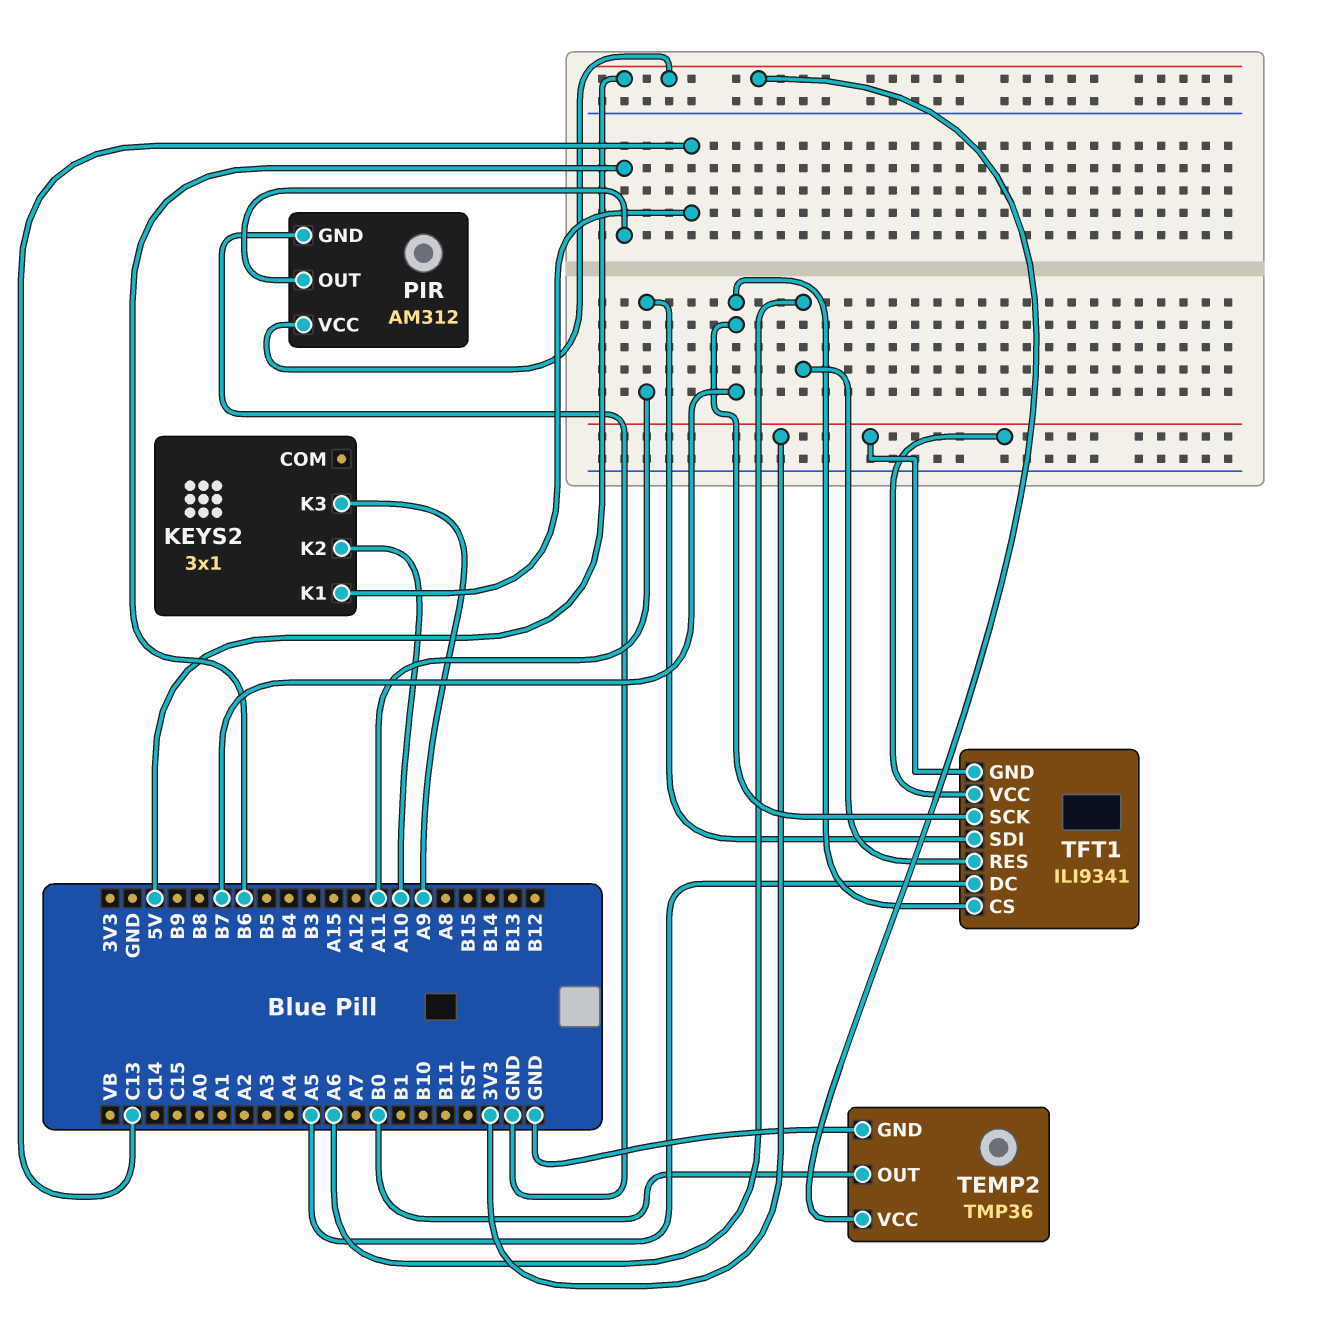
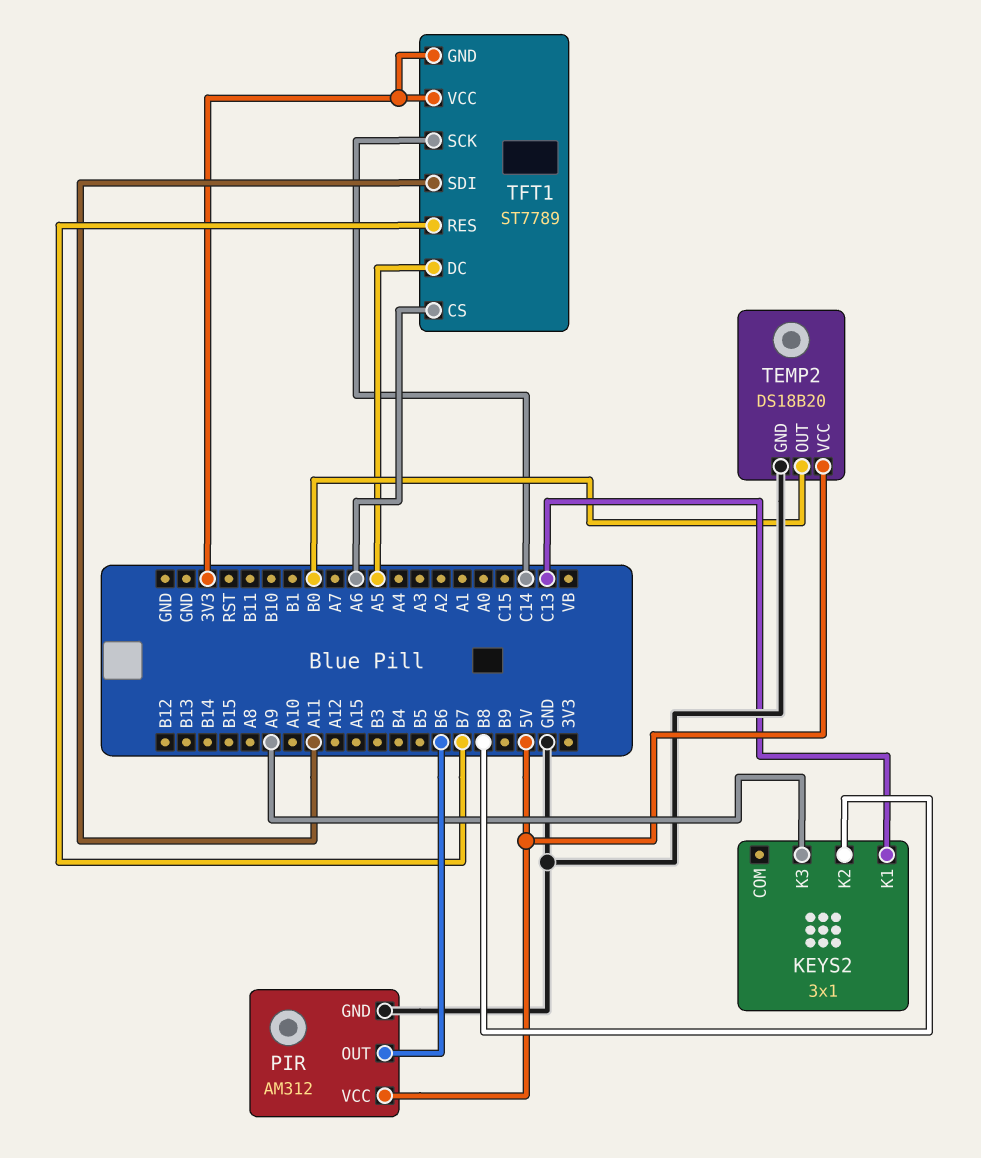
KEYS2 pin K2: A10 -> B8
TEMP2: TMP36 -> DS18B20
TFT1: ILI9341 -> ST7789
TFT1 pin CS: B7 -> A6
TFT1 pin RES: A6 -> B7
TFT1 pin SCK: B7 -> C14

